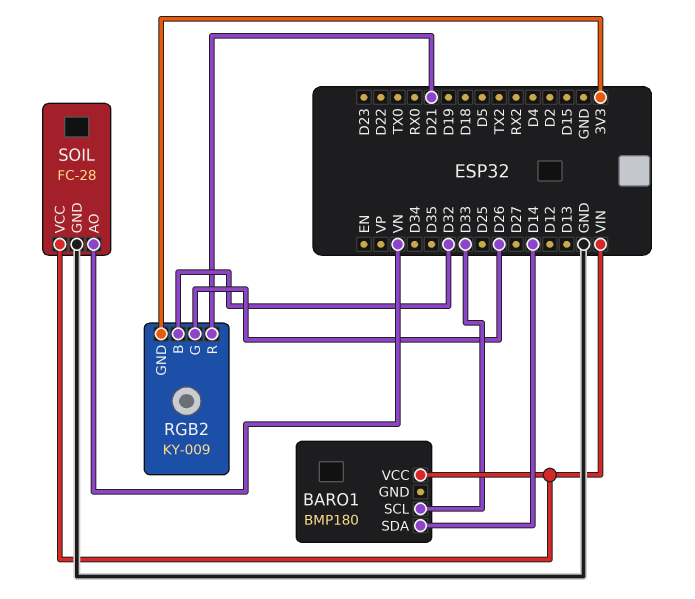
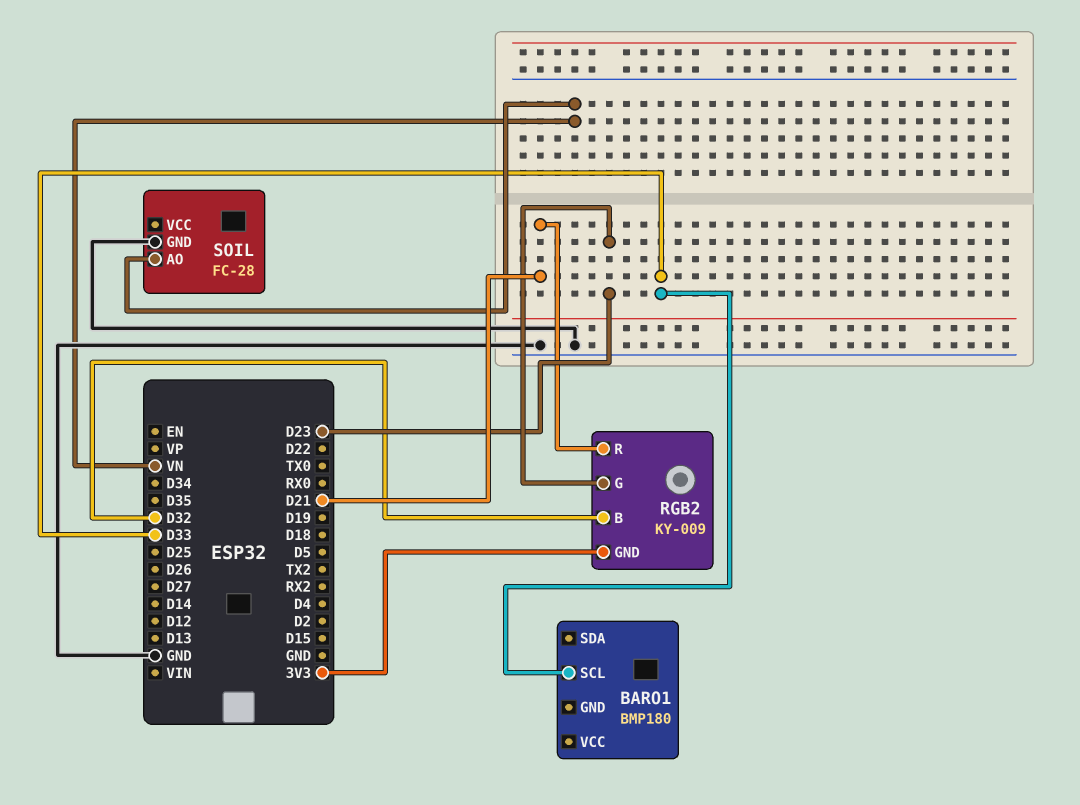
BARO1 pin SDA: D14 -> none
BARO1 pin VCC: VIN -> none
RGB2 pin G: D26 -> D23
SOIL pin VCC: VIN -> none

